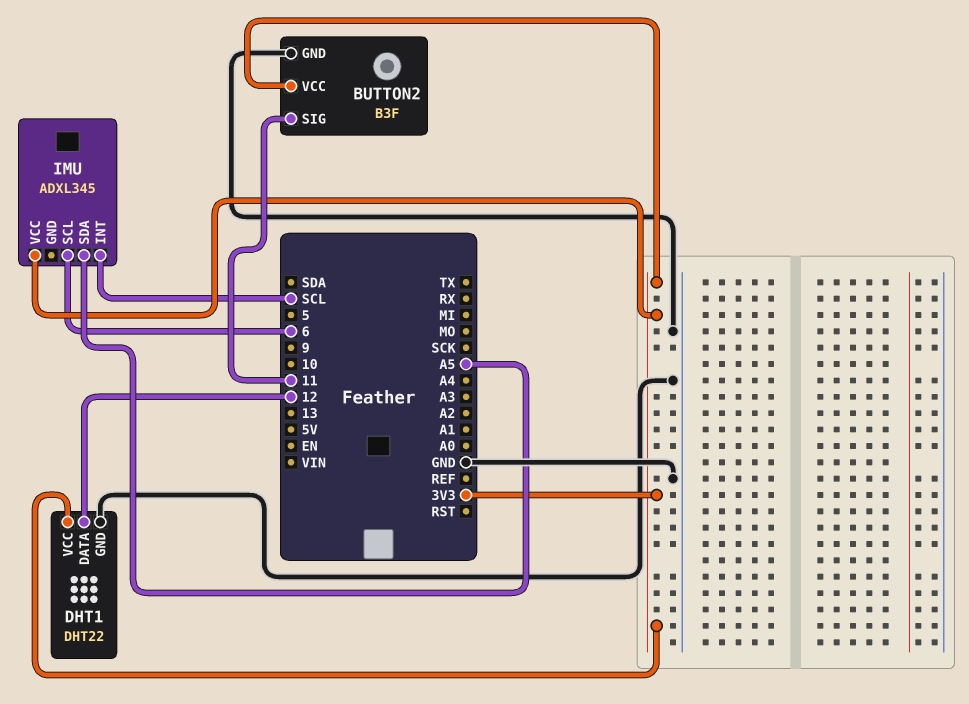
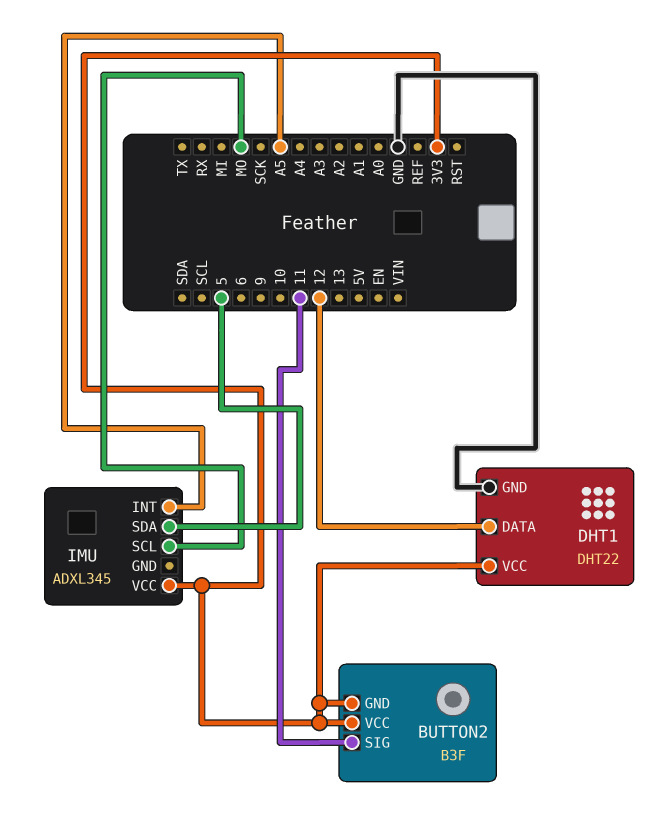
BUTTON2 pin GND: GND -> 3V3
IMU pin INT: SCL -> A5
IMU pin SCL: 6 -> MO
IMU pin SDA: A5 -> 5

